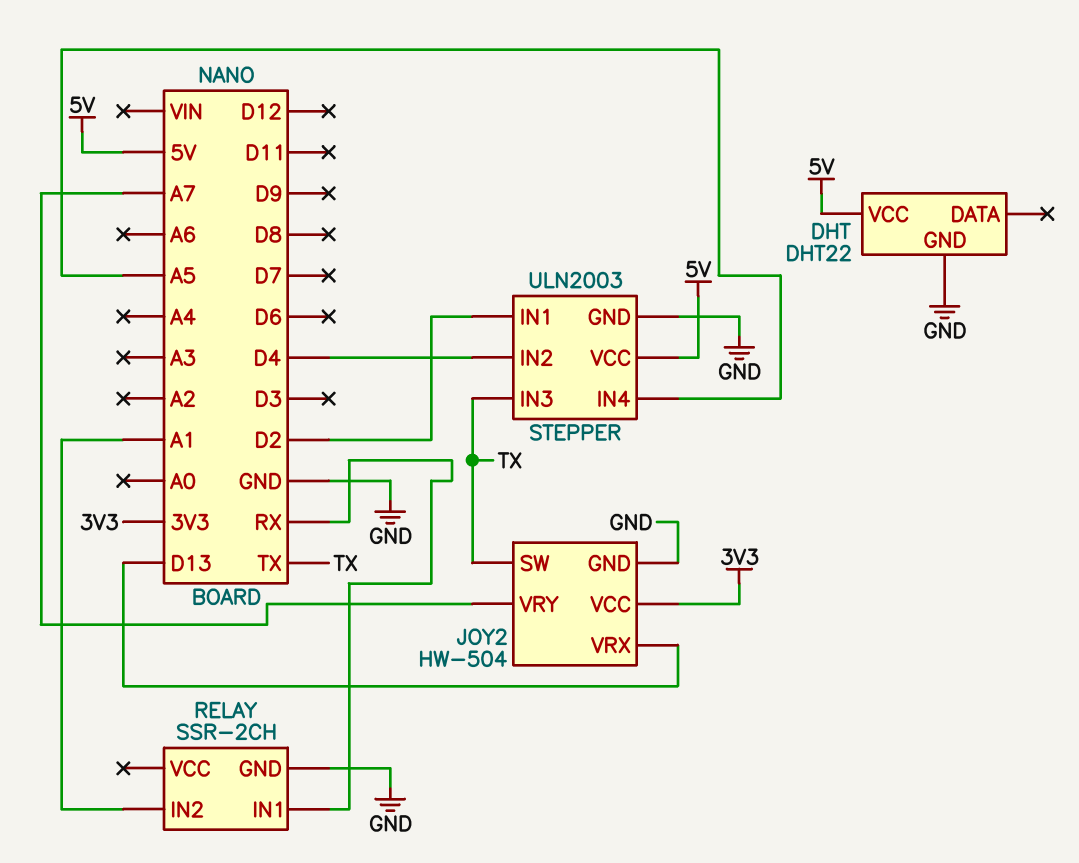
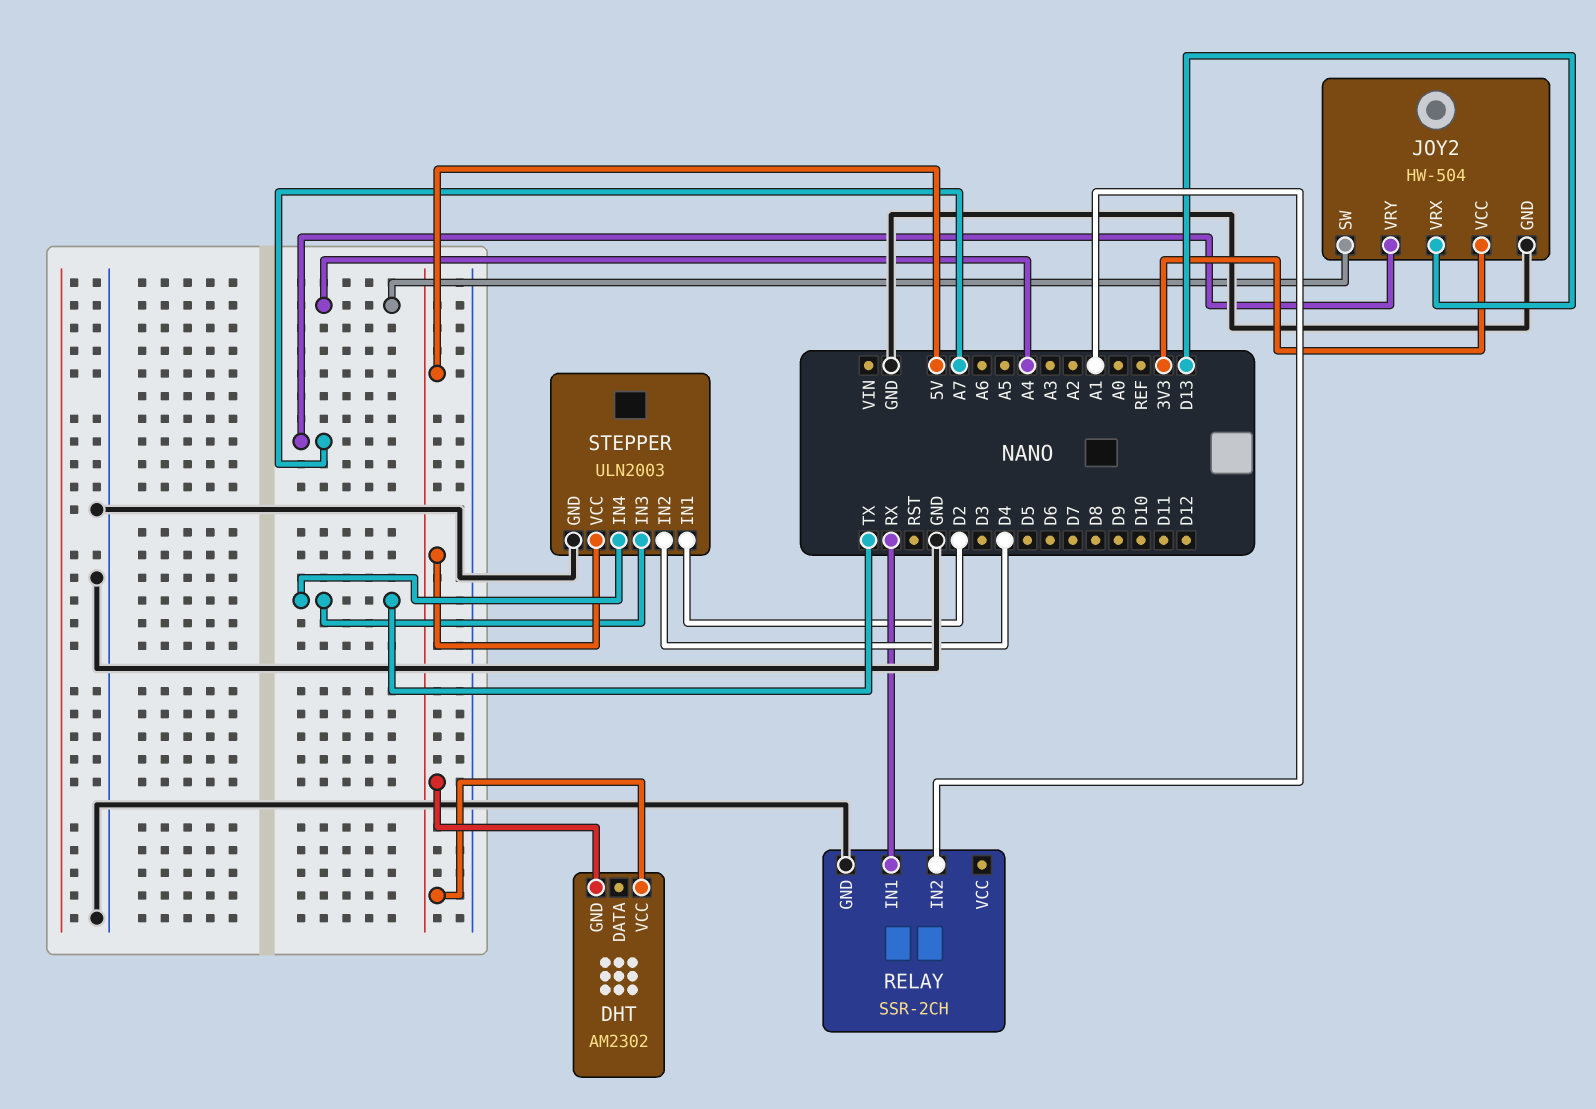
DHT: DHT22 -> AM2302
DHT pin GND: GND -> 5V
JOY2 pin SW: TX -> A4
STEPPER pin IN4: A5 -> TX

